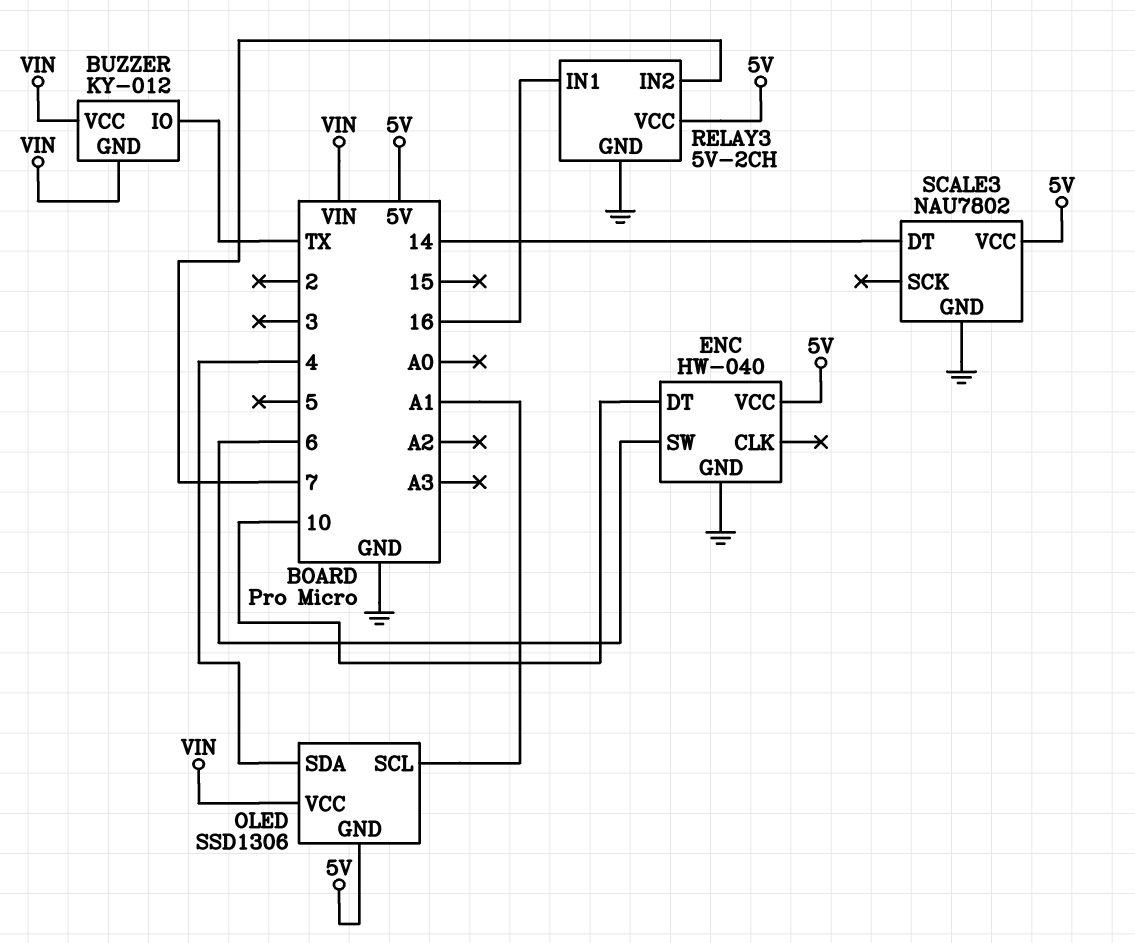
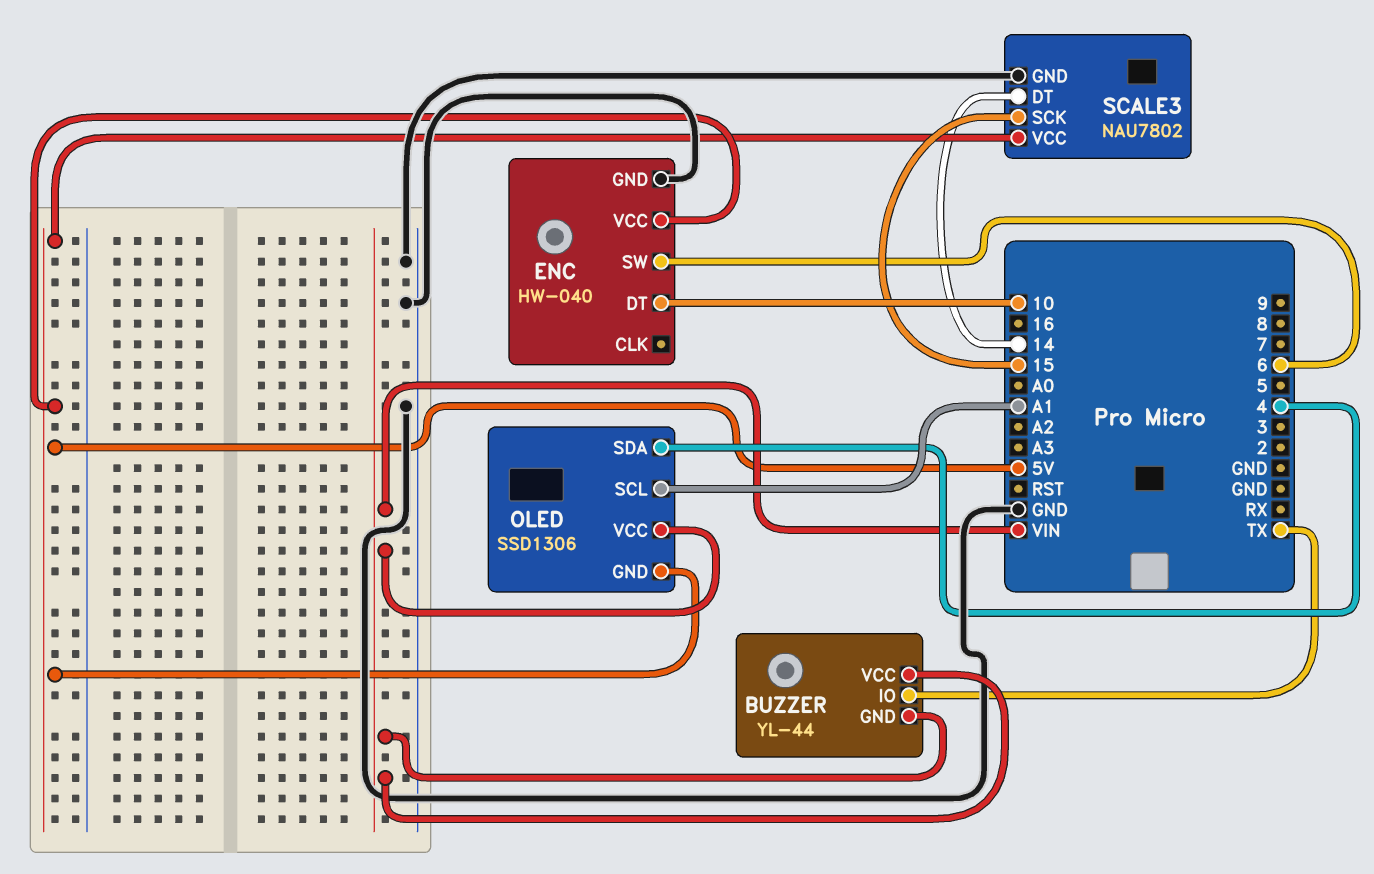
BUZZER: KY-012 -> YL-44
RELAY3: 5V-2CH -> none
RELAY3 pin GND: GND -> none
RELAY3 pin IN1: 16 -> none
RELAY3 pin IN2: 7 -> none
RELAY3 pin VCC: 5V -> none
SCALE3 pin SCK: none -> 15

